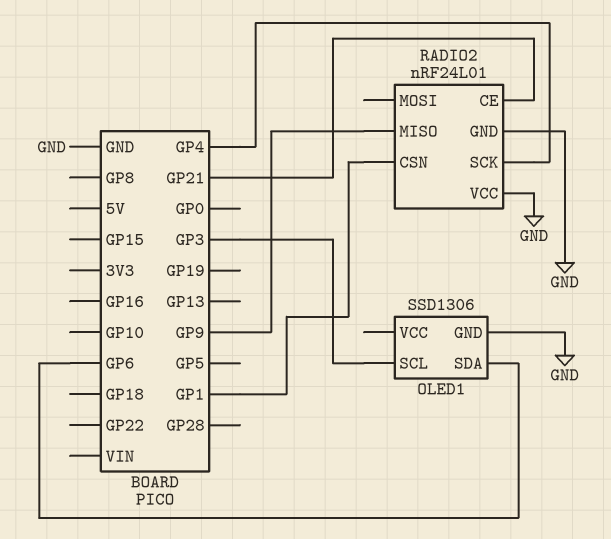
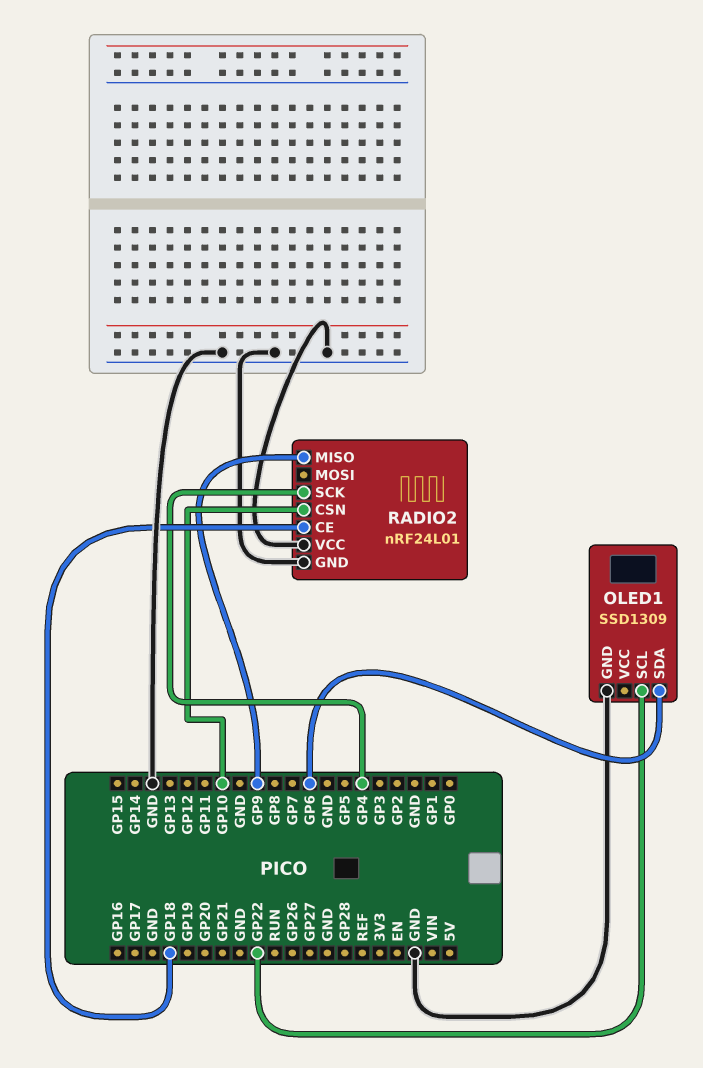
OLED1: SSD1306 -> SSD1309
OLED1 pin SCL: GP3 -> GP22
RADIO2 pin CE: GP21 -> GP18
RADIO2 pin CSN: GP1 -> GP10

